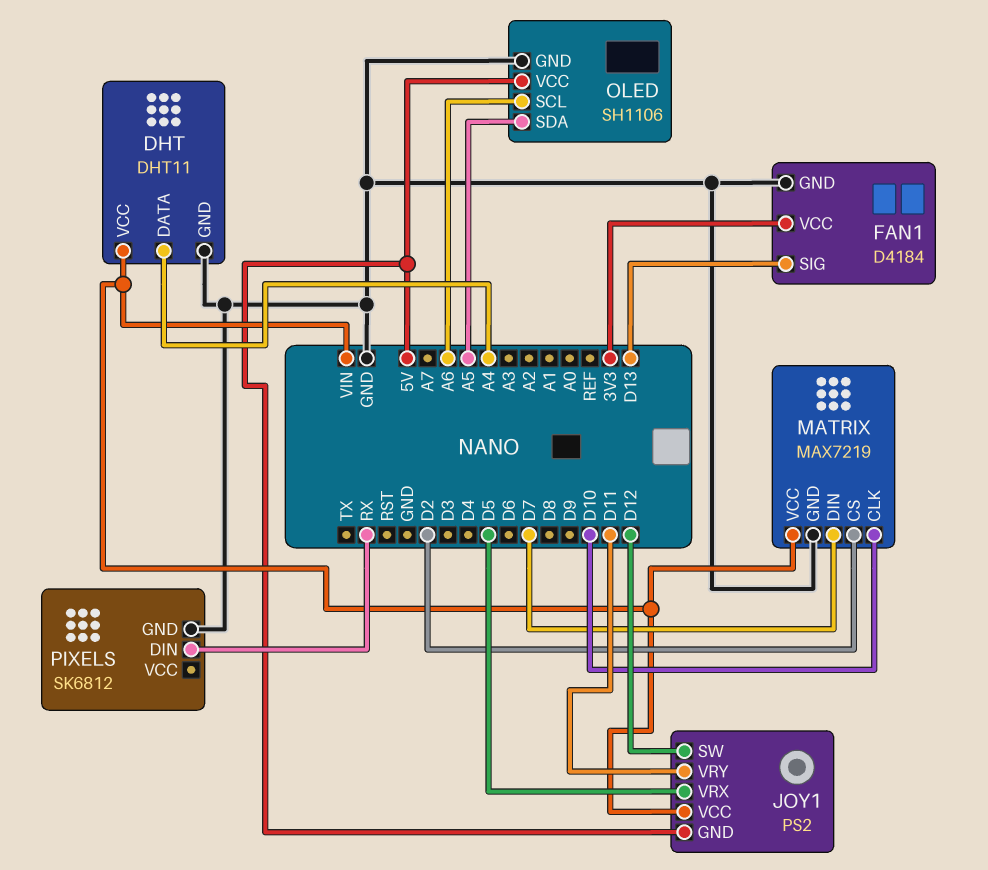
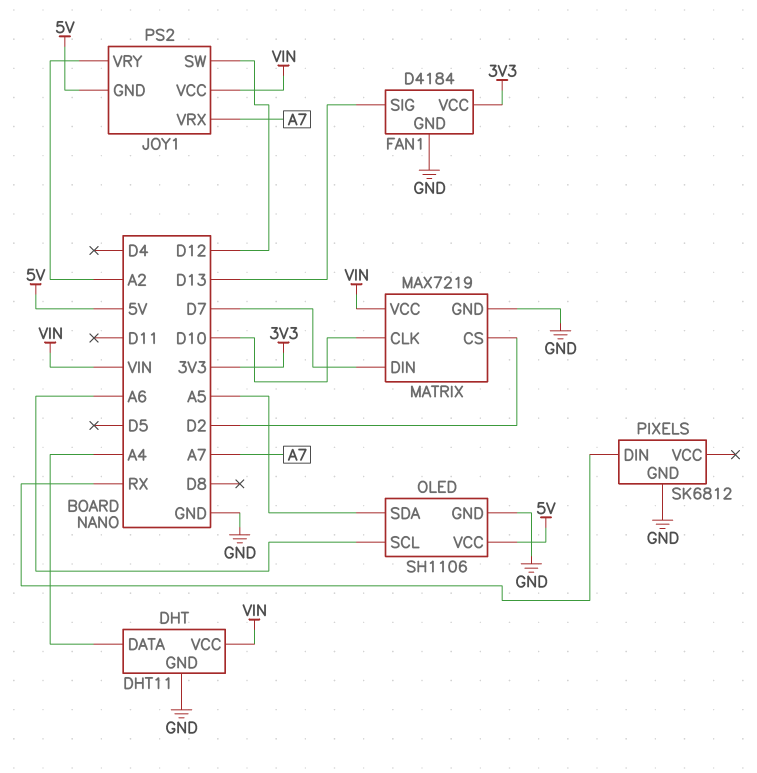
JOY1 pin VRX: D5 -> A7
JOY1 pin VRY: D11 -> A2

